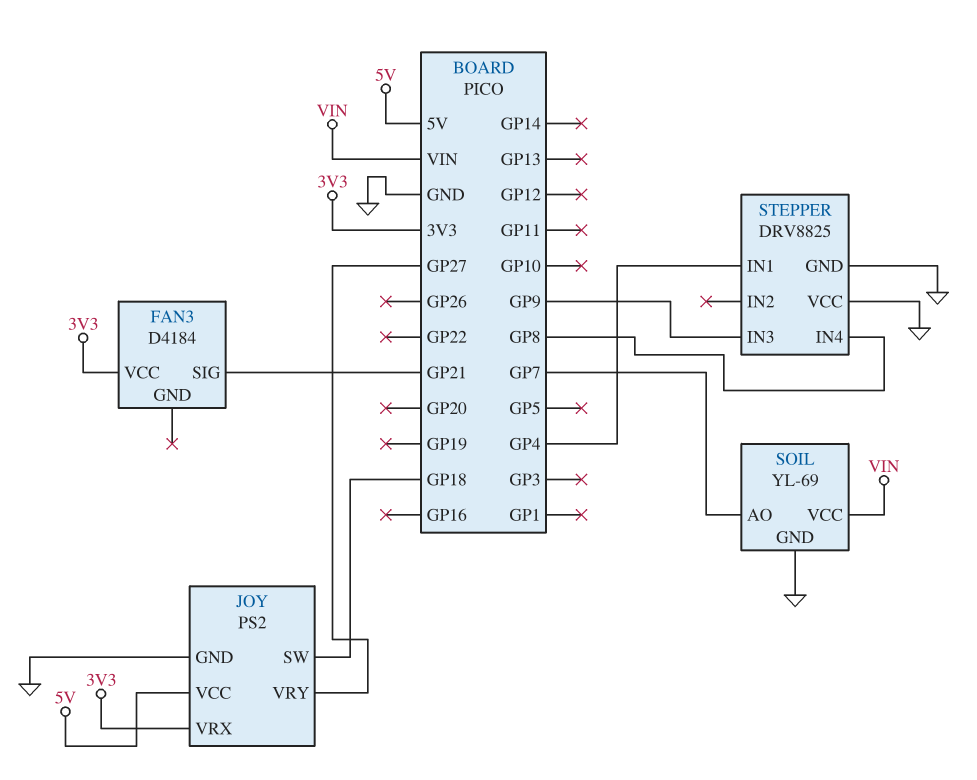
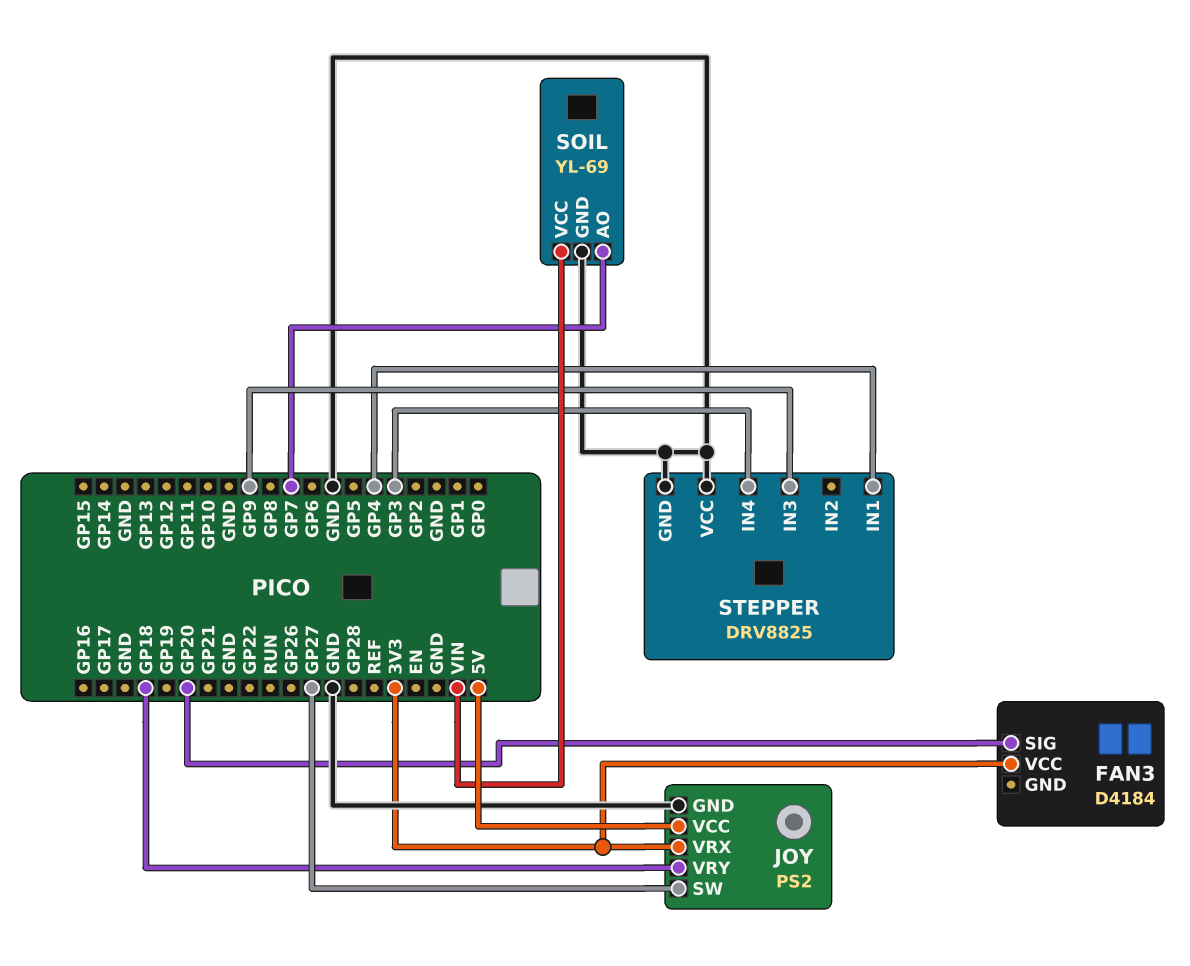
FAN3 pin SIG: GP21 -> GP20
JOY pin SW: GP18 -> GP27
JOY pin VRY: GP27 -> GP18
STEPPER pin IN4: GP8 -> GP3

